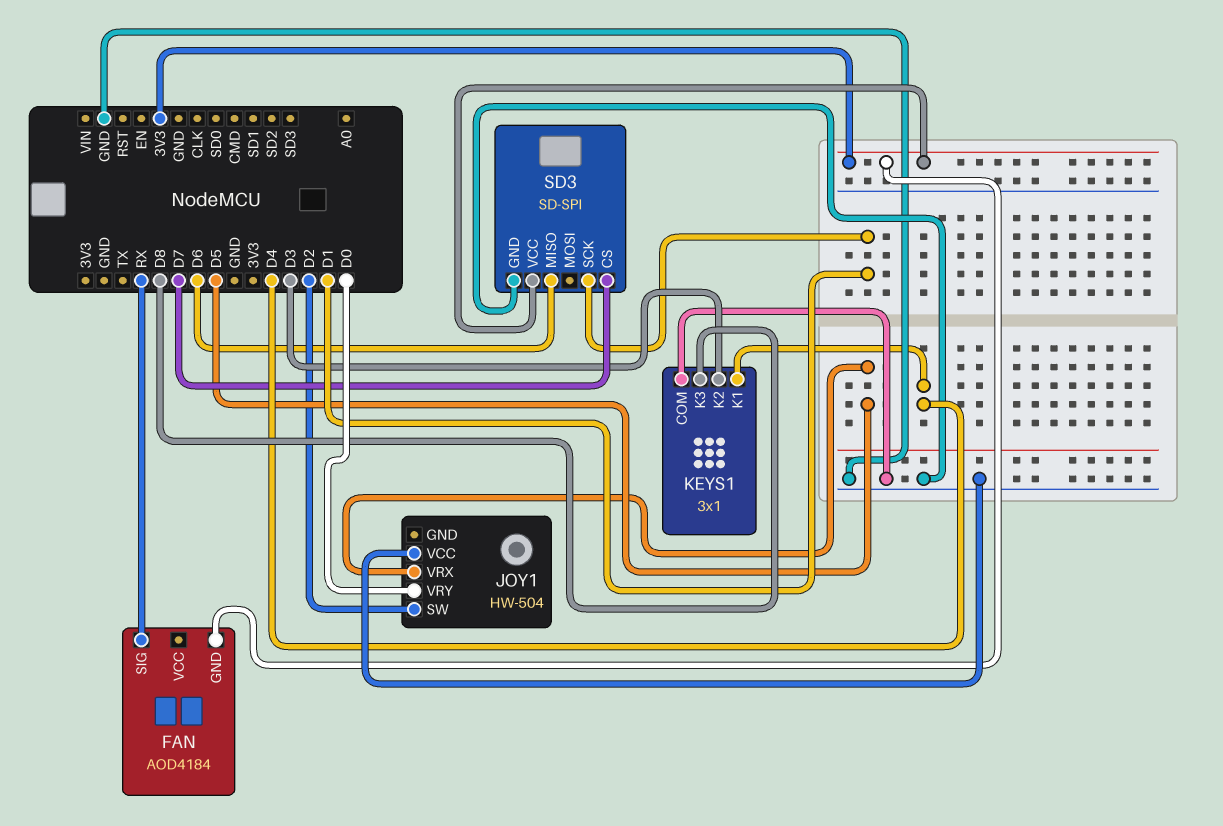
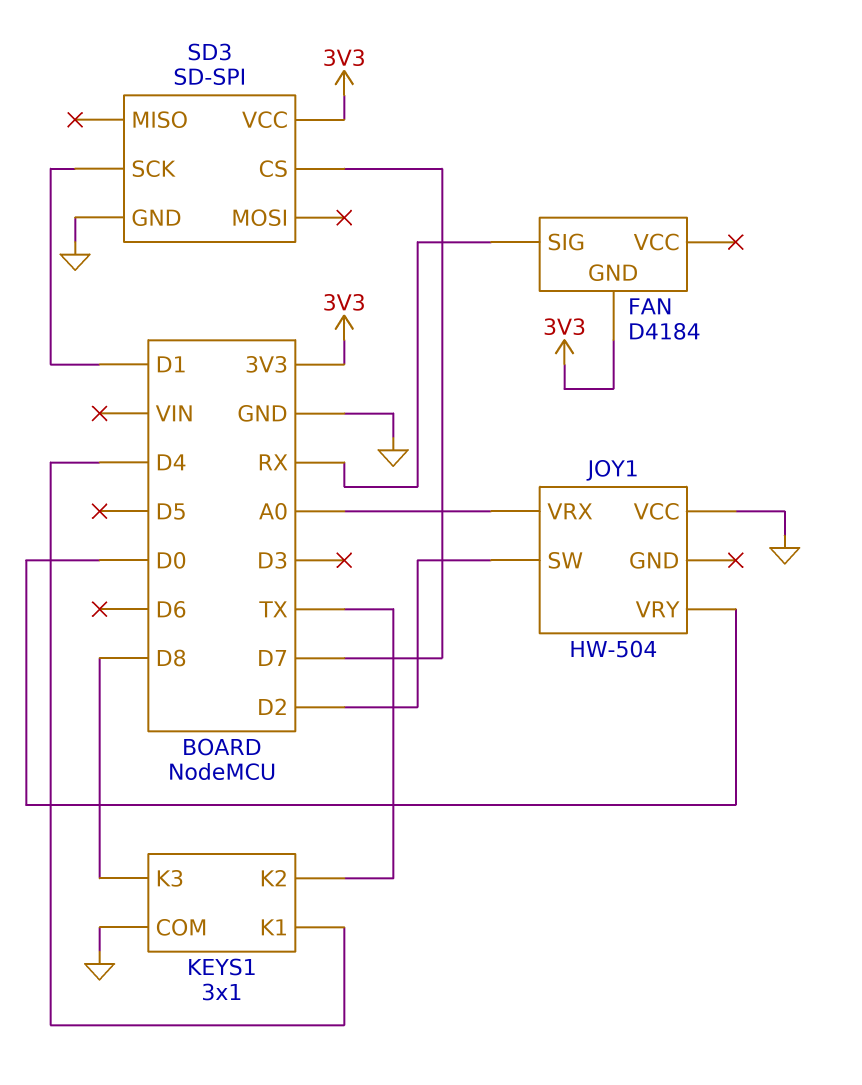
FAN: AOD4184 -> D4184
JOY1 pin VRX: D5 -> A0
KEYS1 pin K2: D3 -> TX
SD3 pin MISO: D6 -> none

